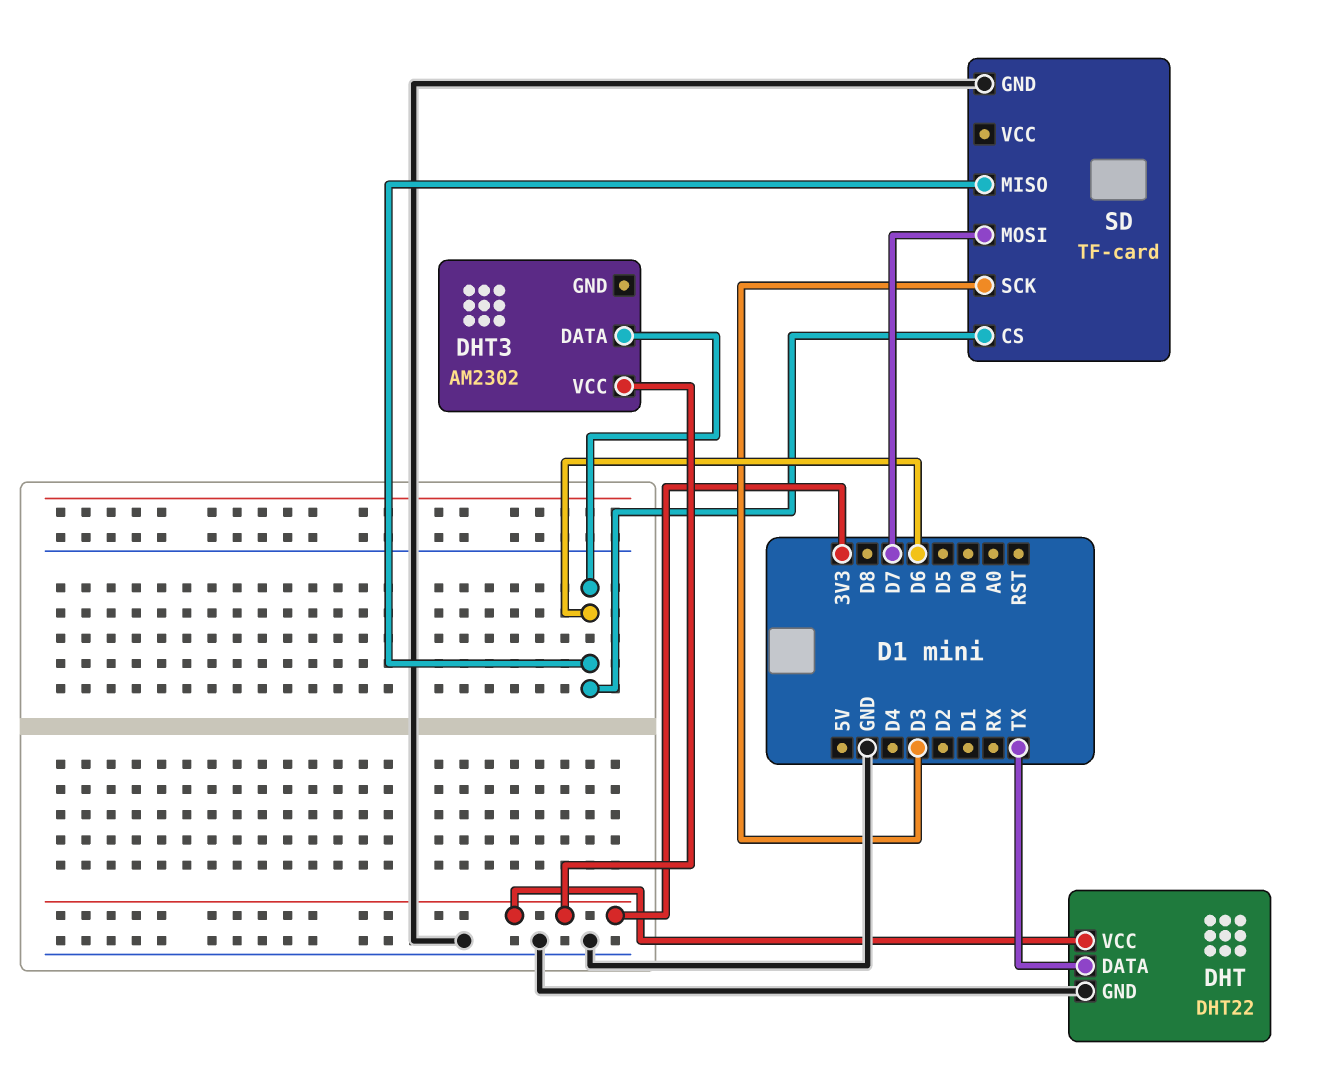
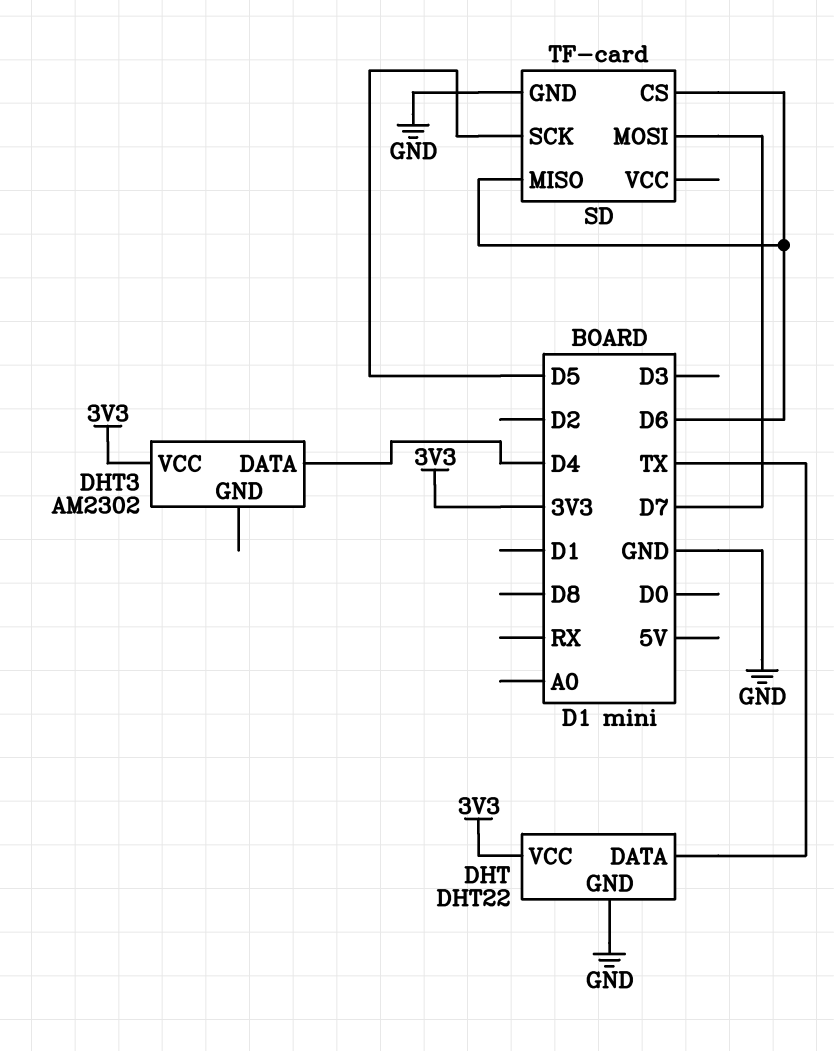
DHT3 pin DATA: D6 -> D4
SD pin SCK: D3 -> D5

